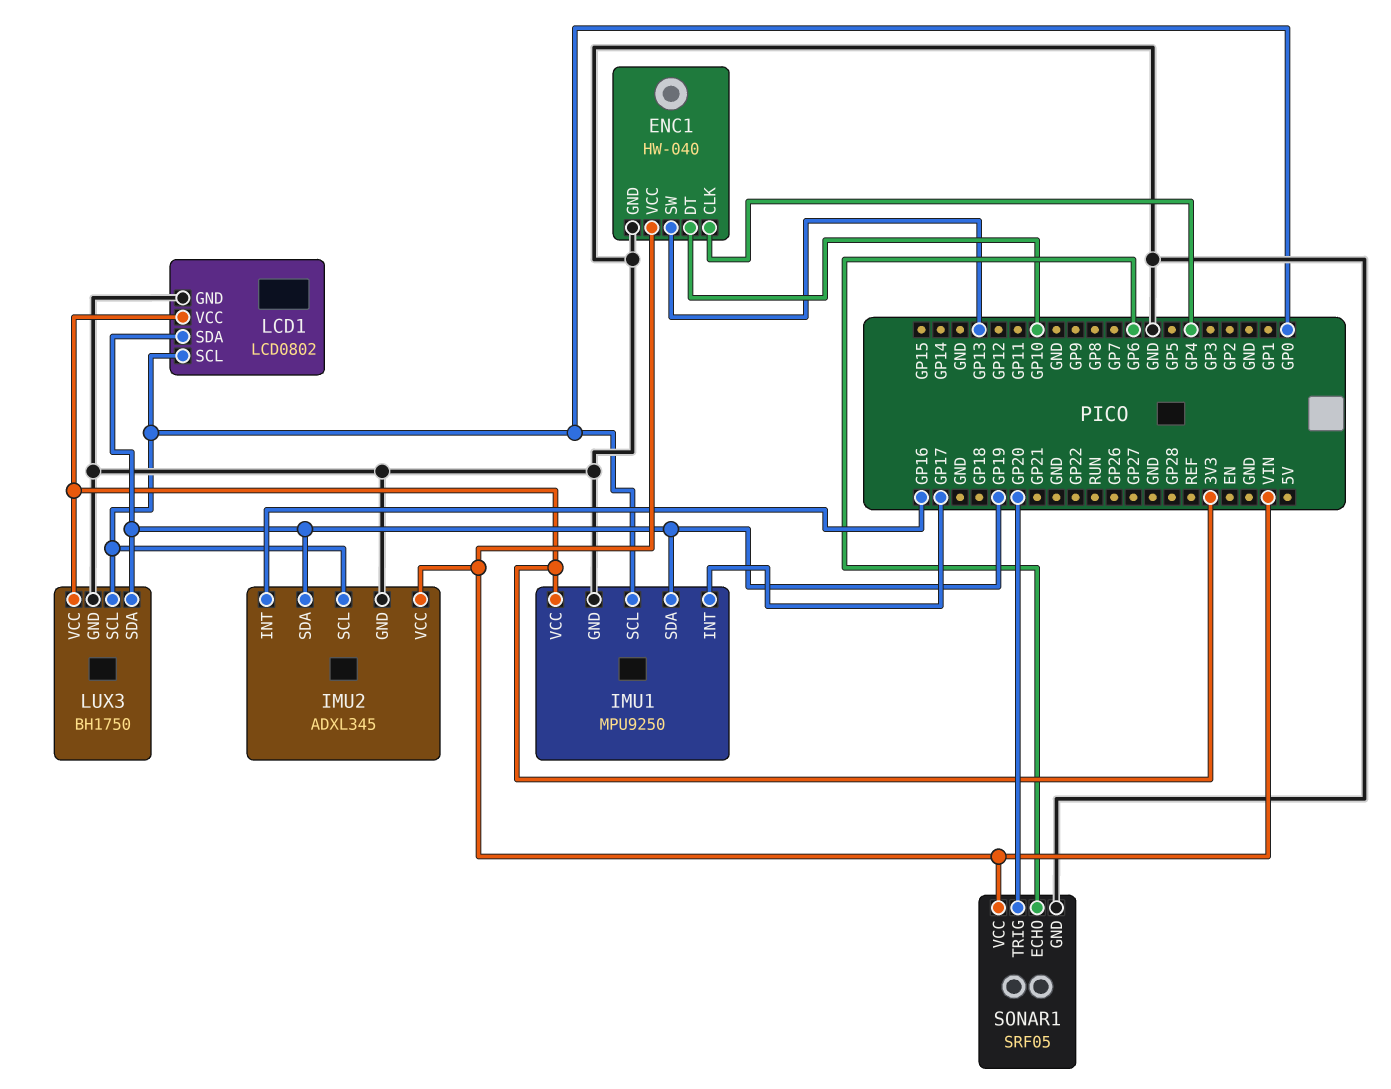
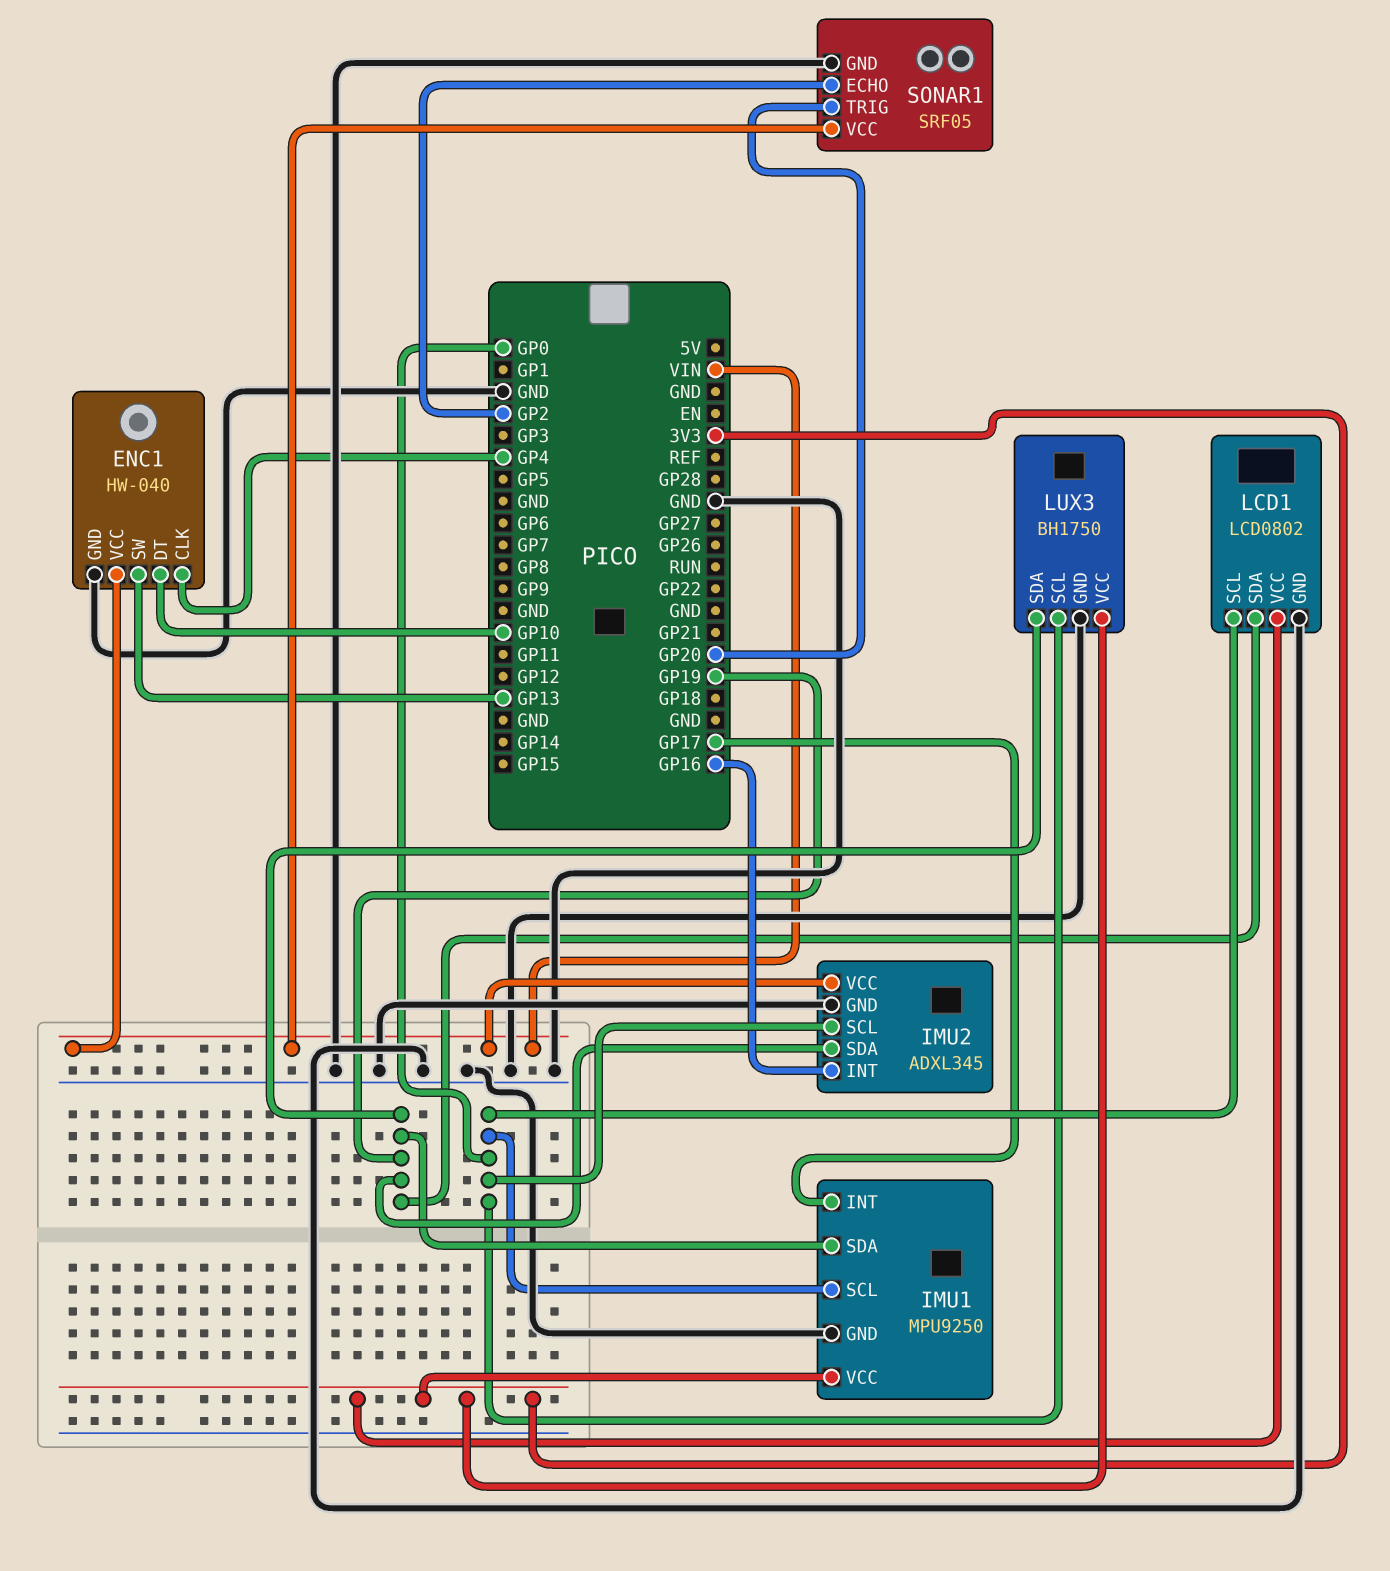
SONAR1 pin ECHO: GP6 -> GP2

